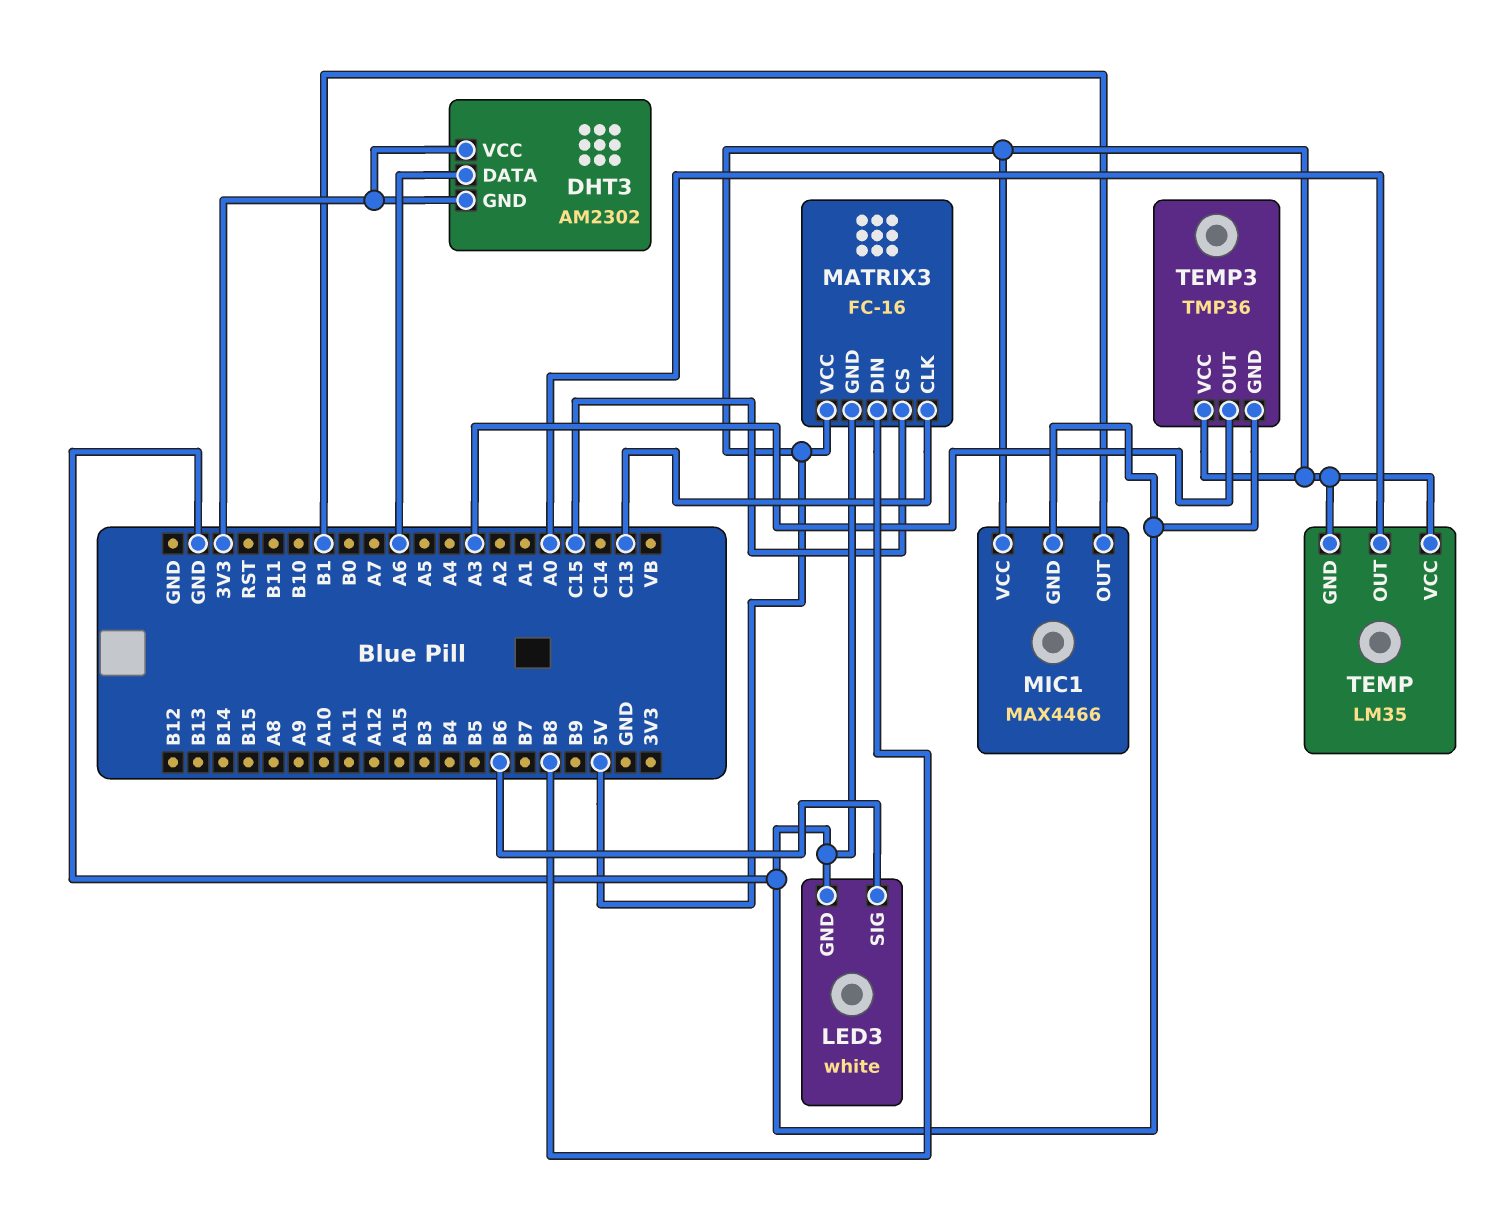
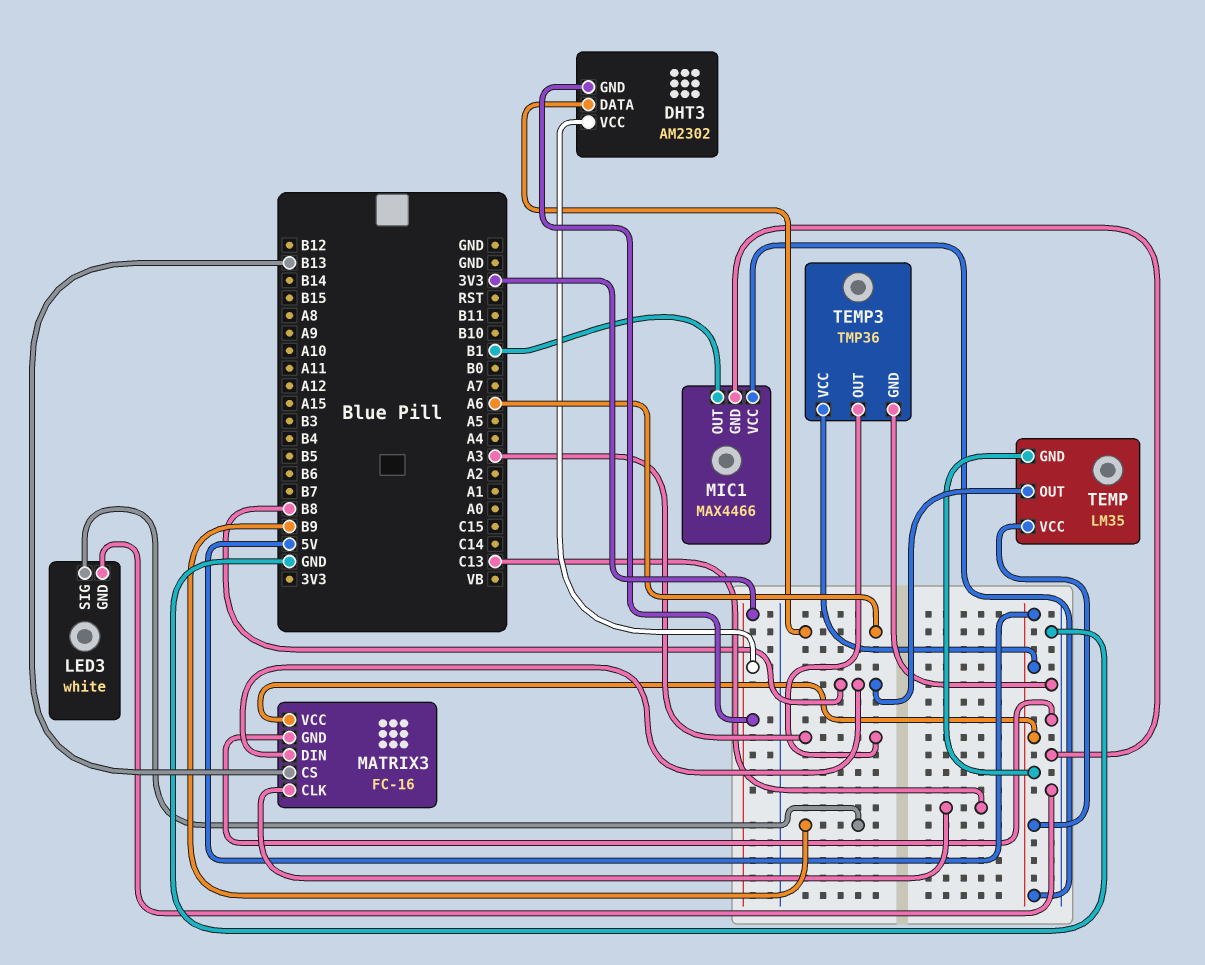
LED3 pin SIG: B6 -> B9
MATRIX3 pin CS: C15 -> B13
TEMP pin OUT: A0 -> B8

